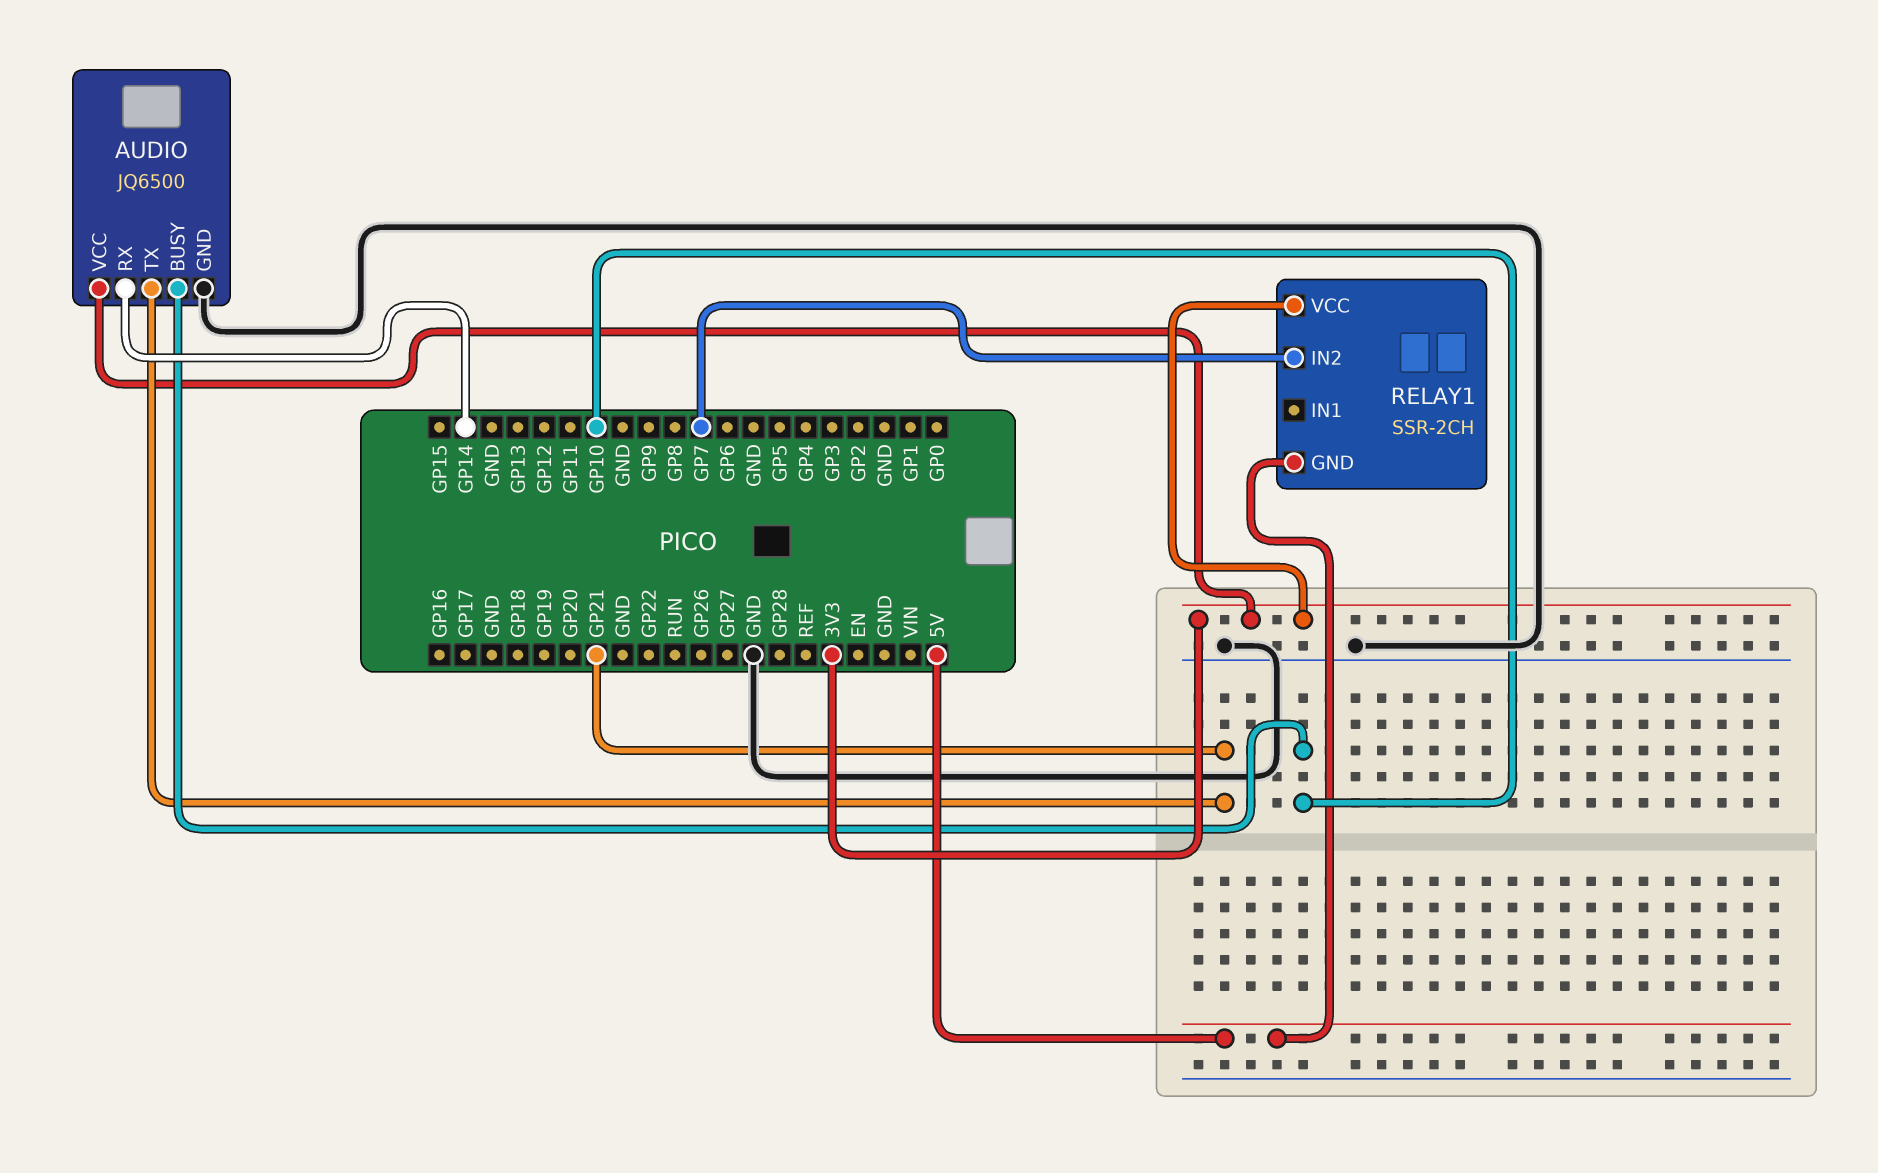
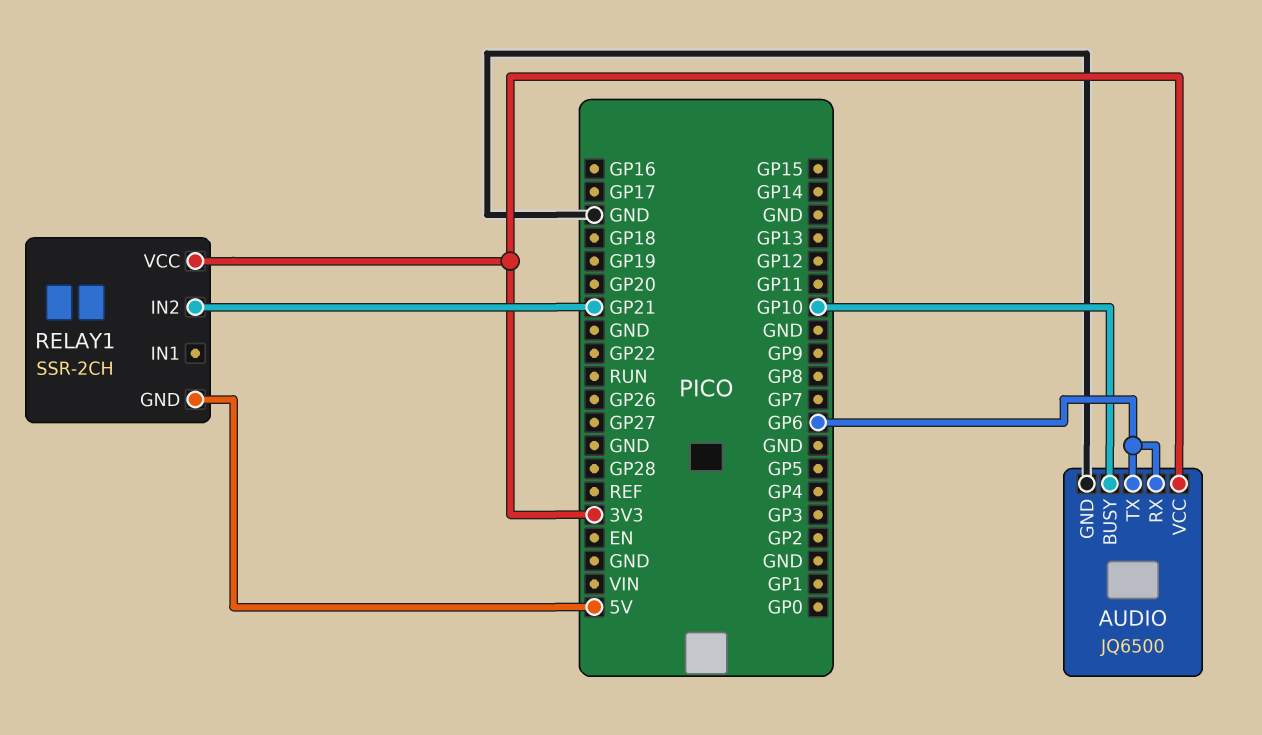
AUDIO pin RX: GP14 -> GP6
AUDIO pin TX: GP21 -> GP6
RELAY1 pin IN2: GP7 -> GP21

